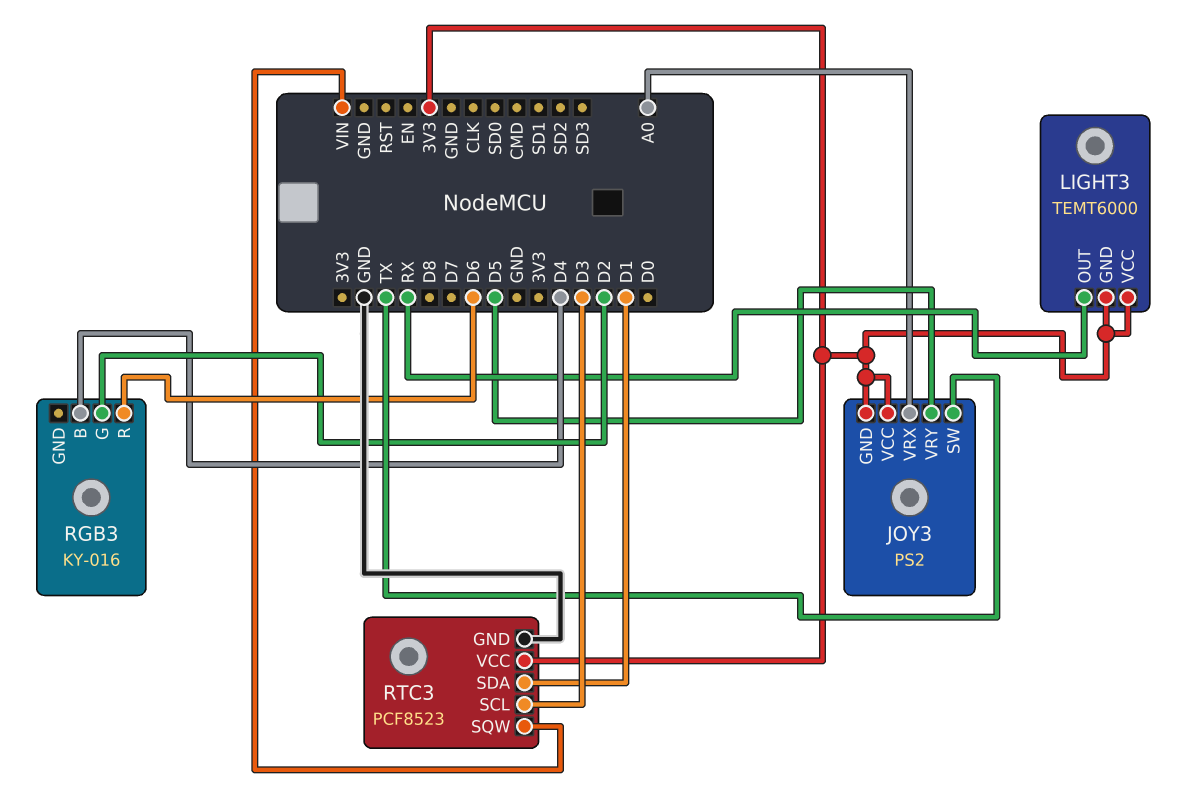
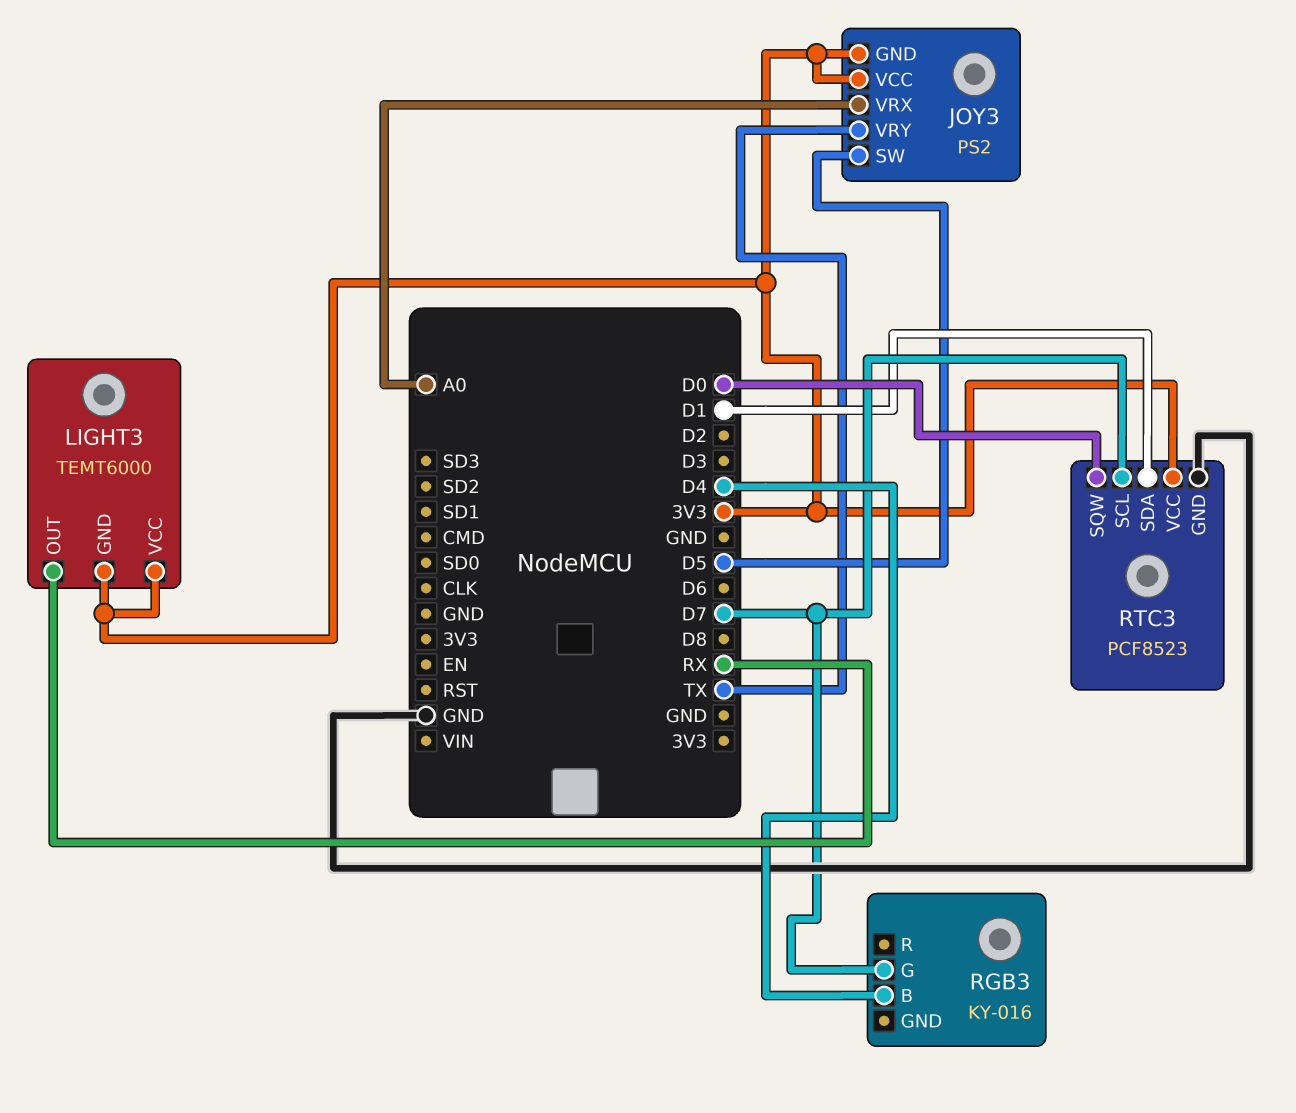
JOY3 pin SW: TX -> D5
JOY3 pin VRY: D5 -> TX
RGB3 pin G: D2 -> D7
RGB3 pin R: D6 -> none
RTC3 pin SCL: D3 -> D7
RTC3 pin SQW: VIN -> D0

